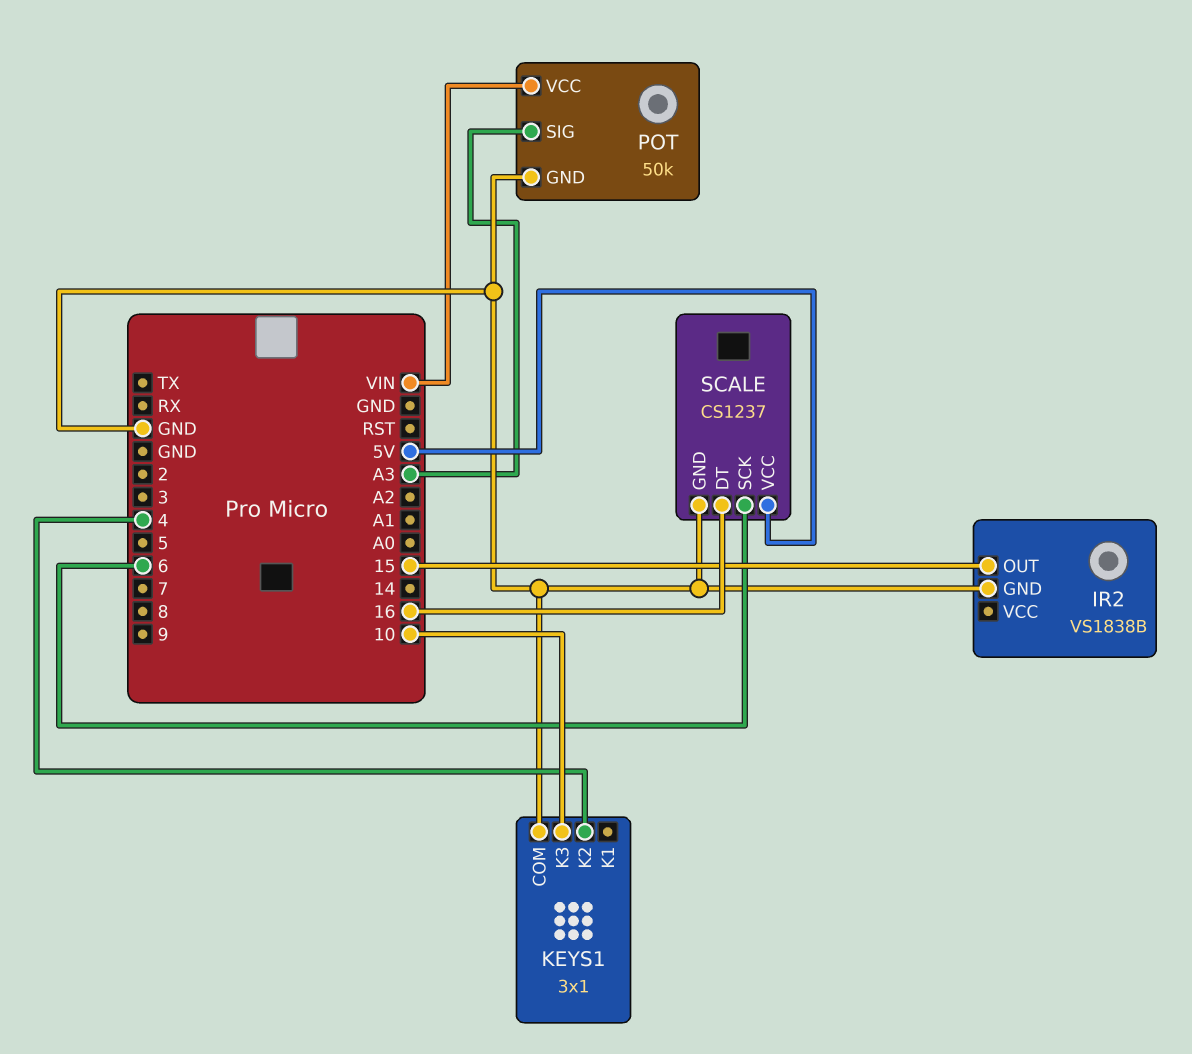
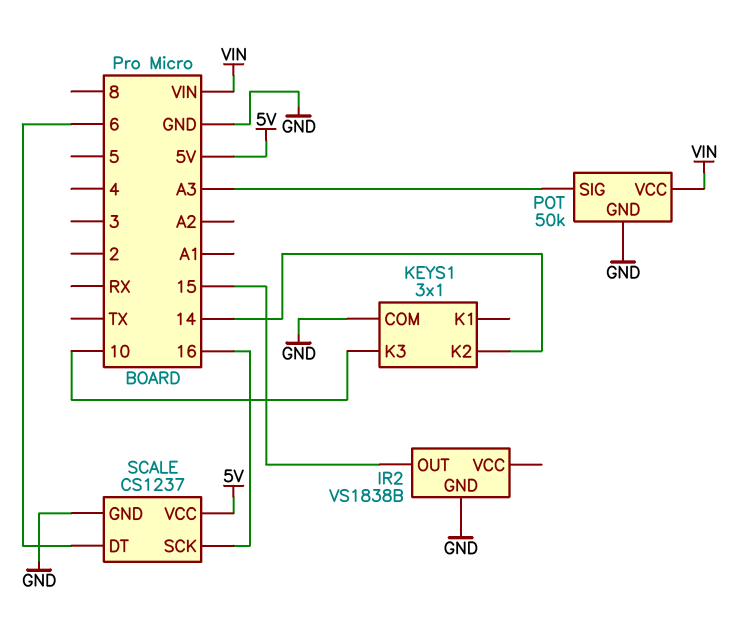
KEYS1 pin K2: 4 -> 14
SCALE pin DT: 16 -> 6
SCALE pin SCK: 6 -> 16

